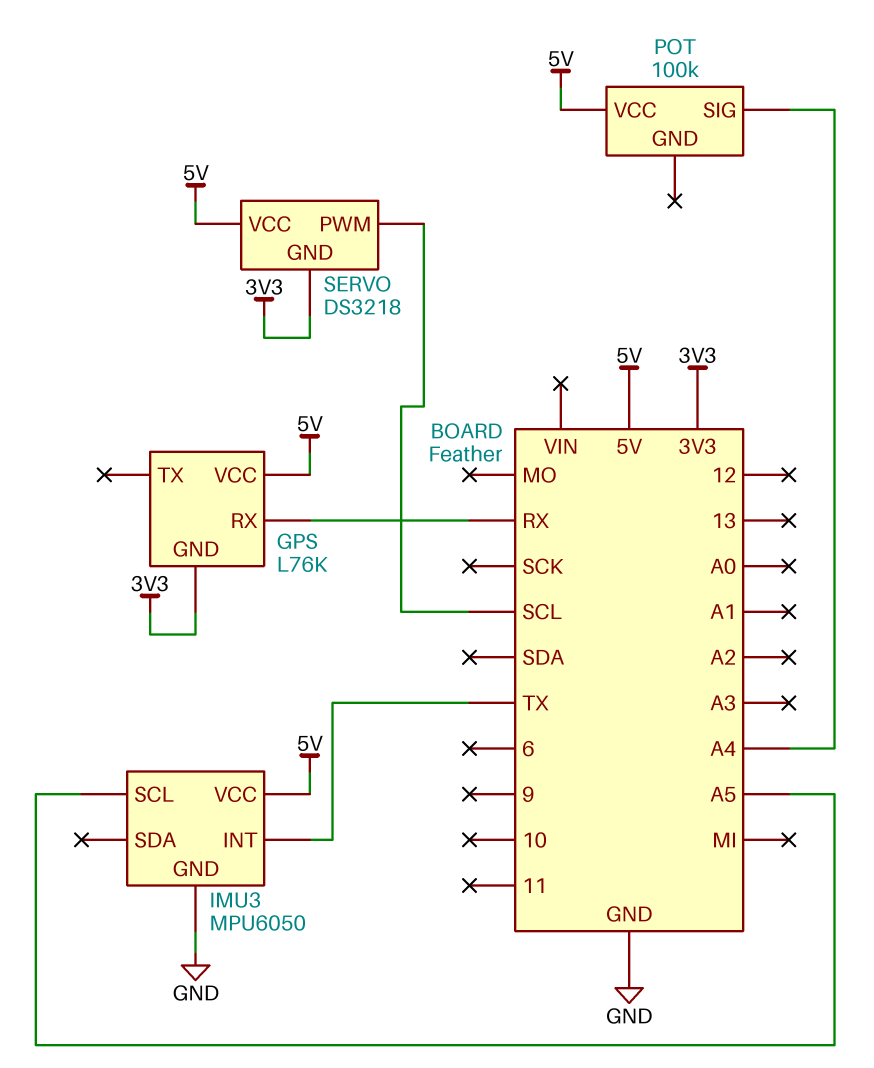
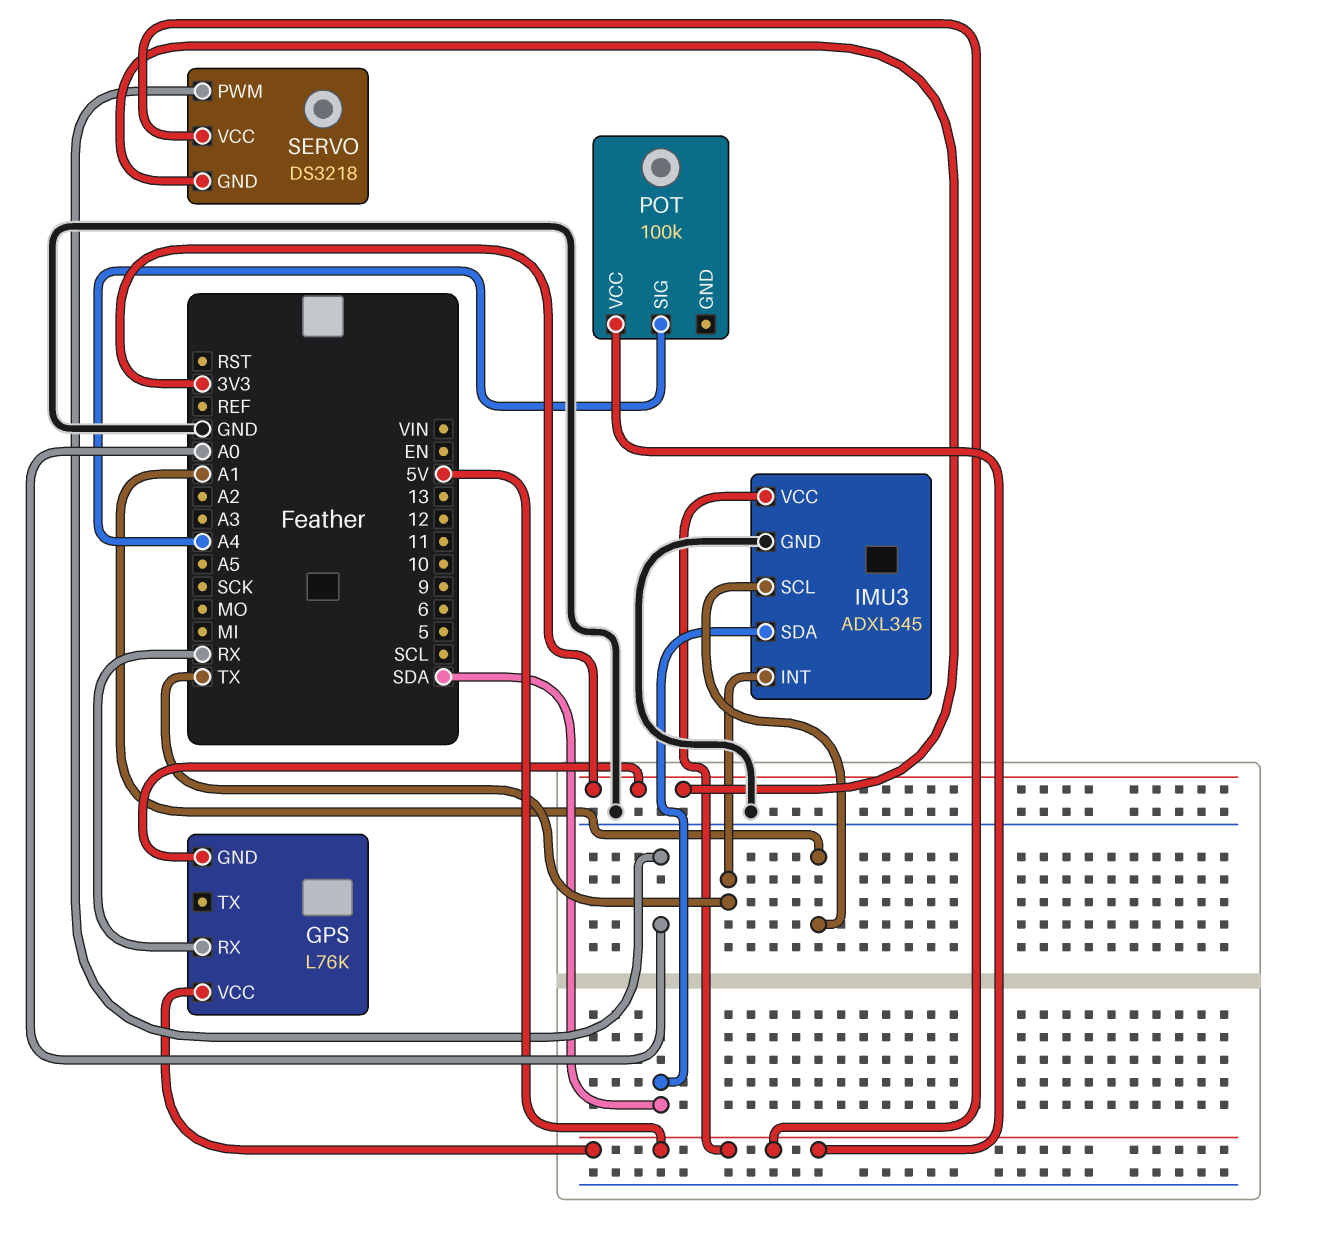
IMU3: MPU6050 -> ADXL345
IMU3 pin SCL: A5 -> A1
IMU3 pin SDA: none -> SDA
SERVO pin PWM: SCL -> A0

